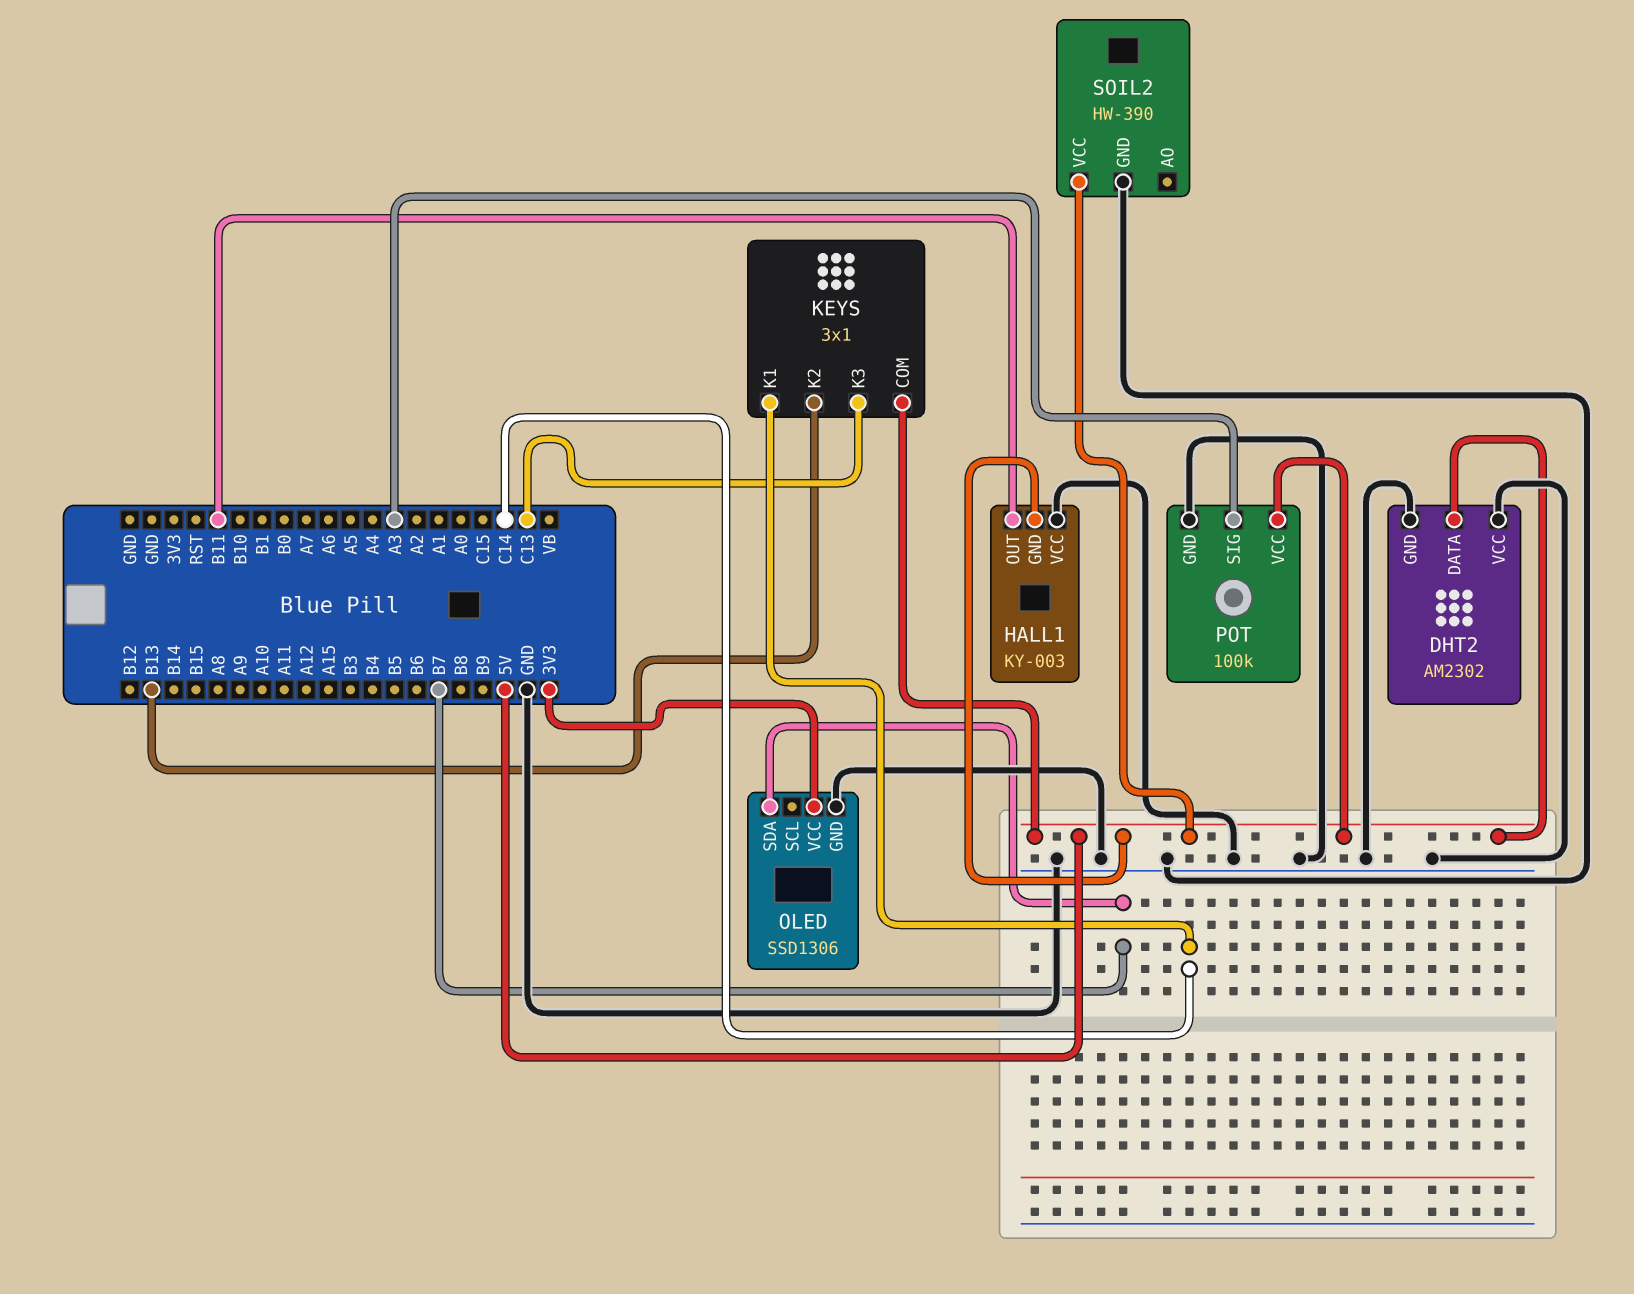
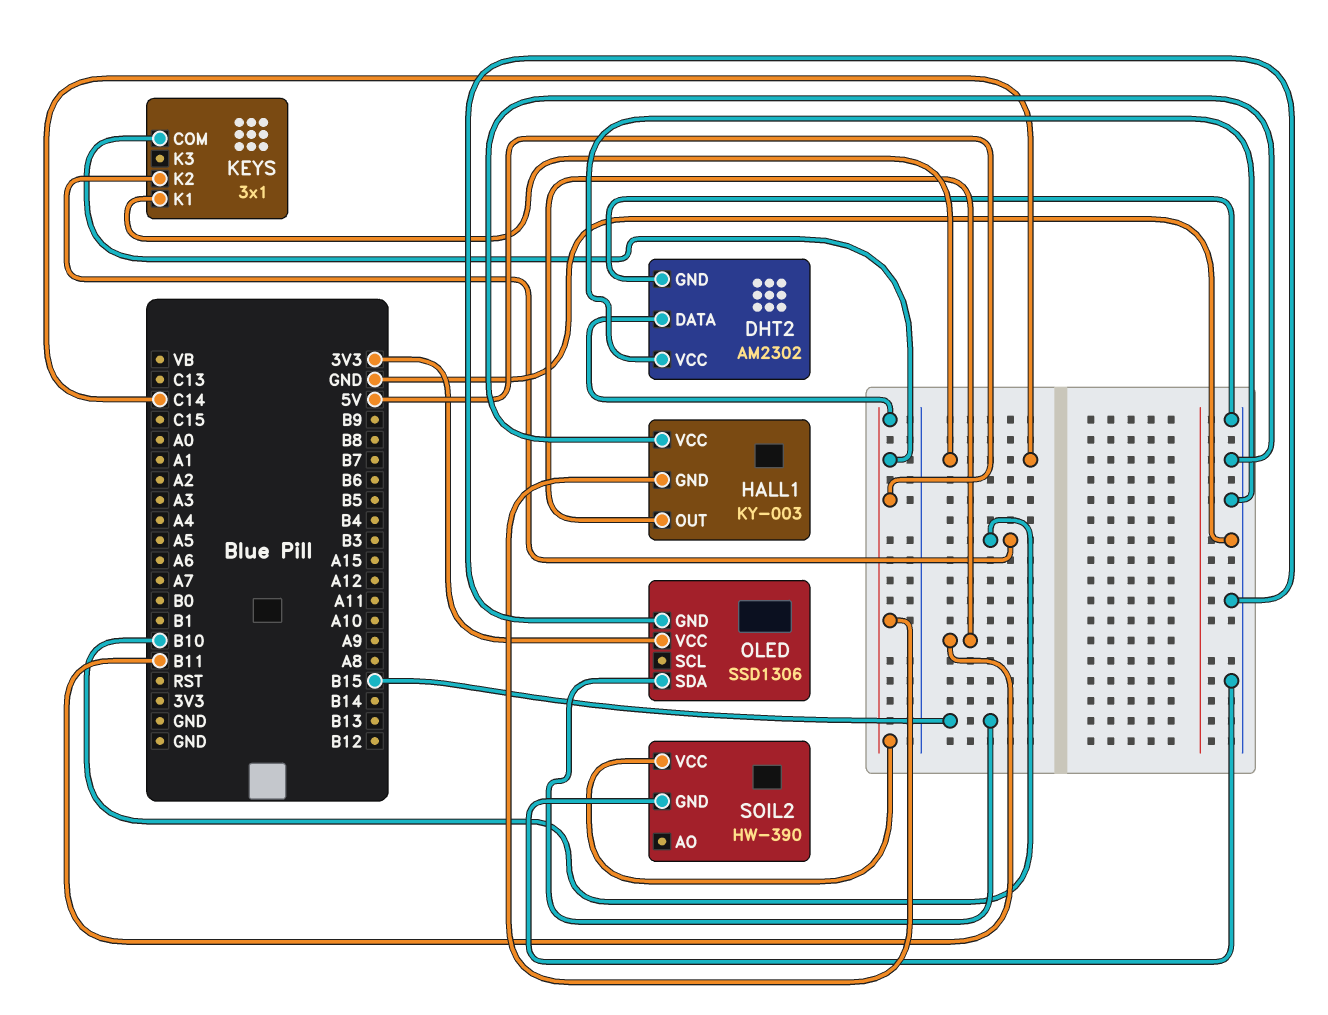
KEYS pin K2: B13 -> B10
KEYS pin K3: C13 -> none
OLED pin SDA: B7 -> B15
POT: 100k -> none
POT pin GND: GND -> none
POT pin SIG: A3 -> none
POT pin VCC: 5V -> none

